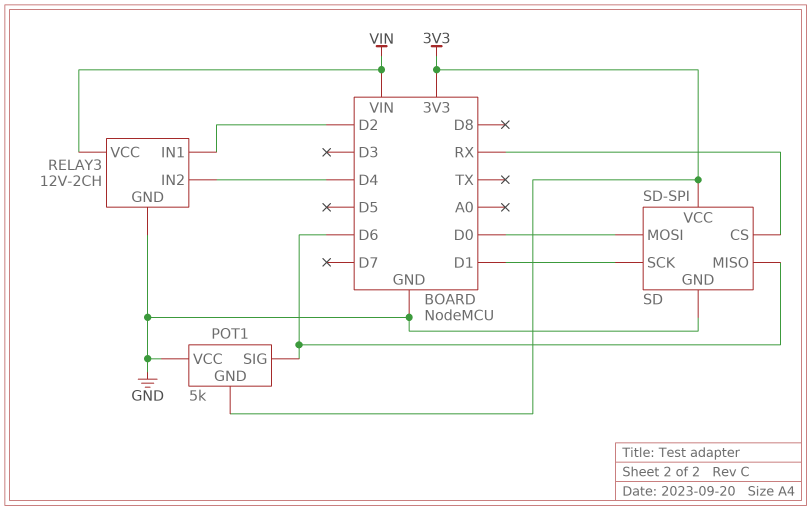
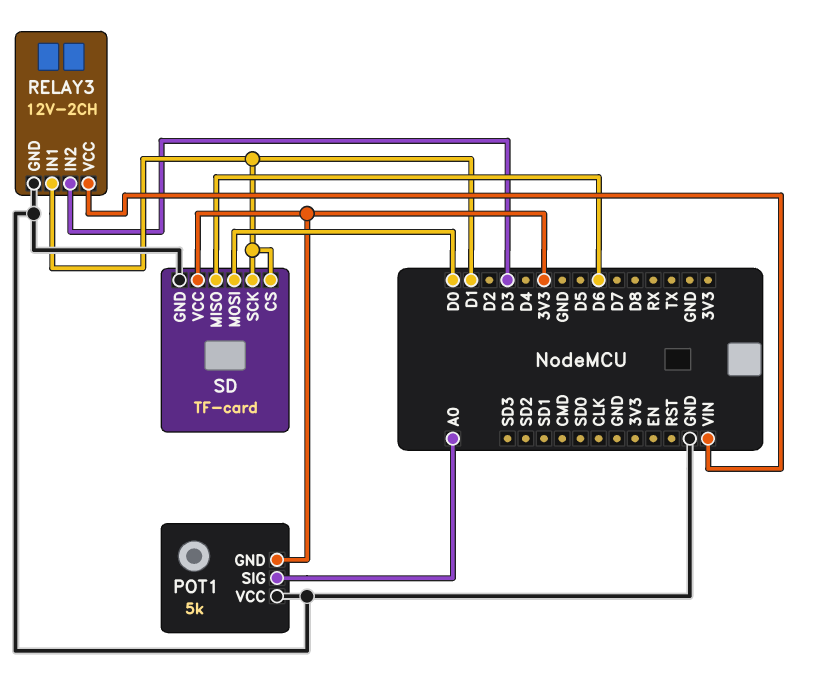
POT1 pin SIG: D6 -> A0
RELAY3 pin IN1: D2 -> D1
RELAY3 pin IN2: D4 -> D3
SD: SD-SPI -> TF-card
SD pin CS: RX -> D1

